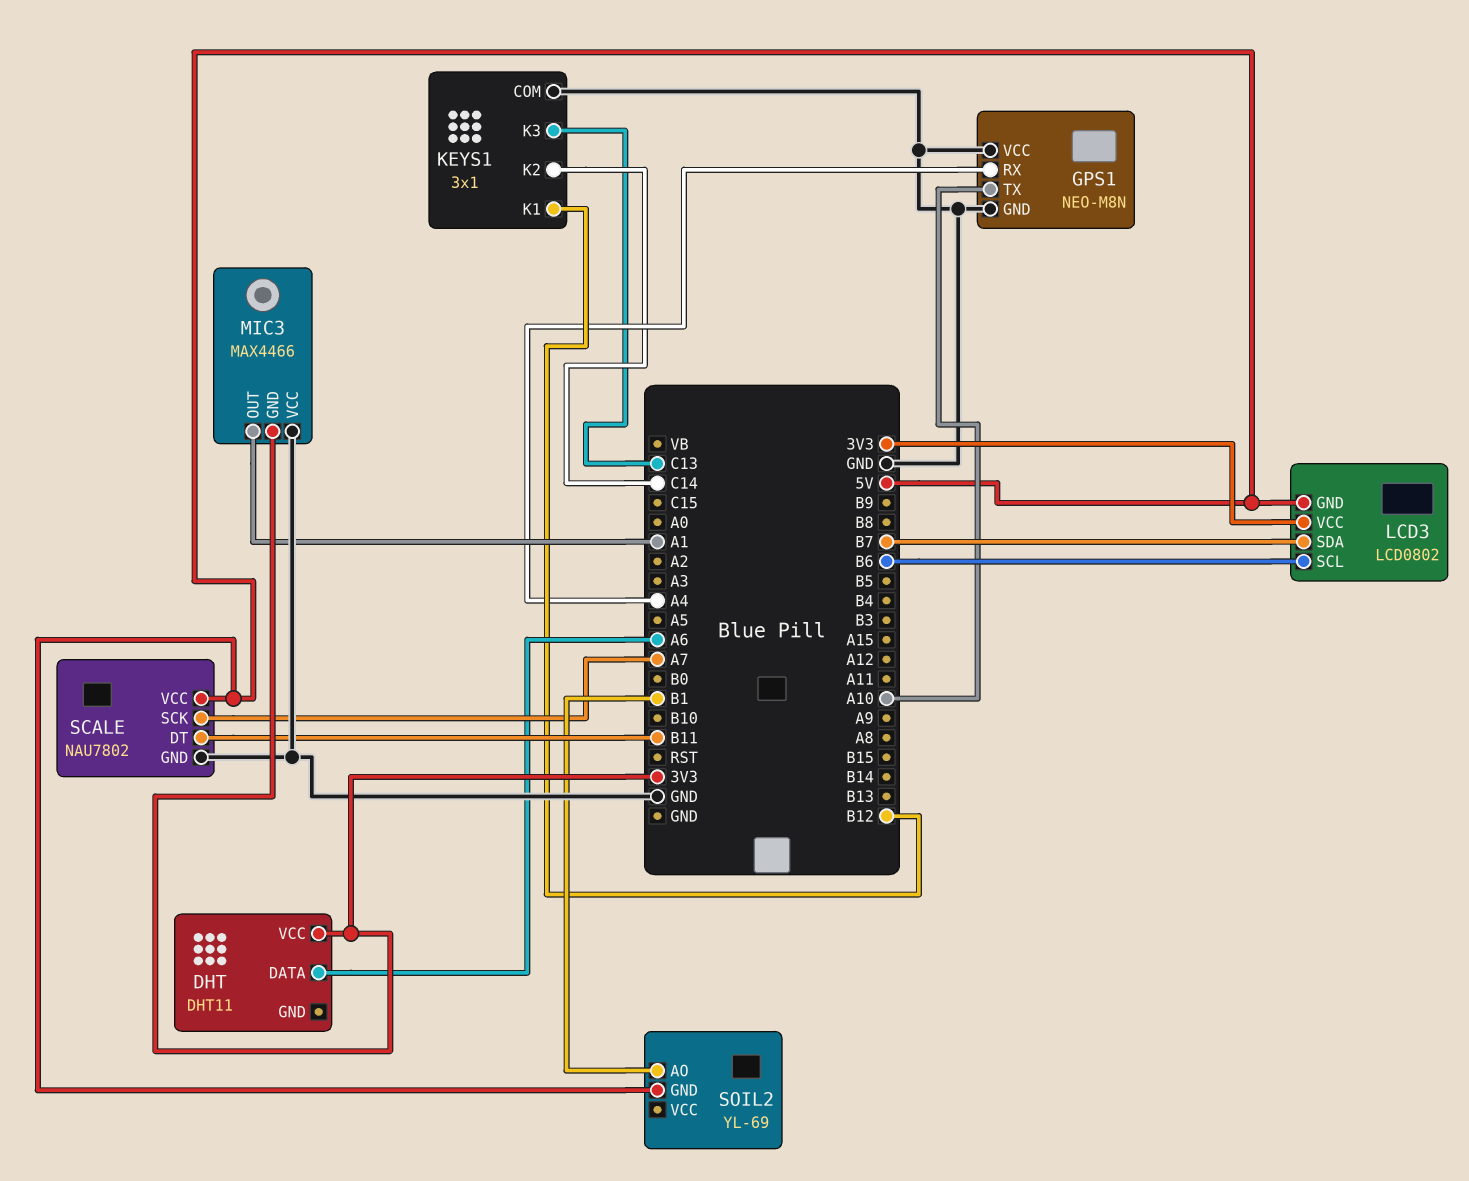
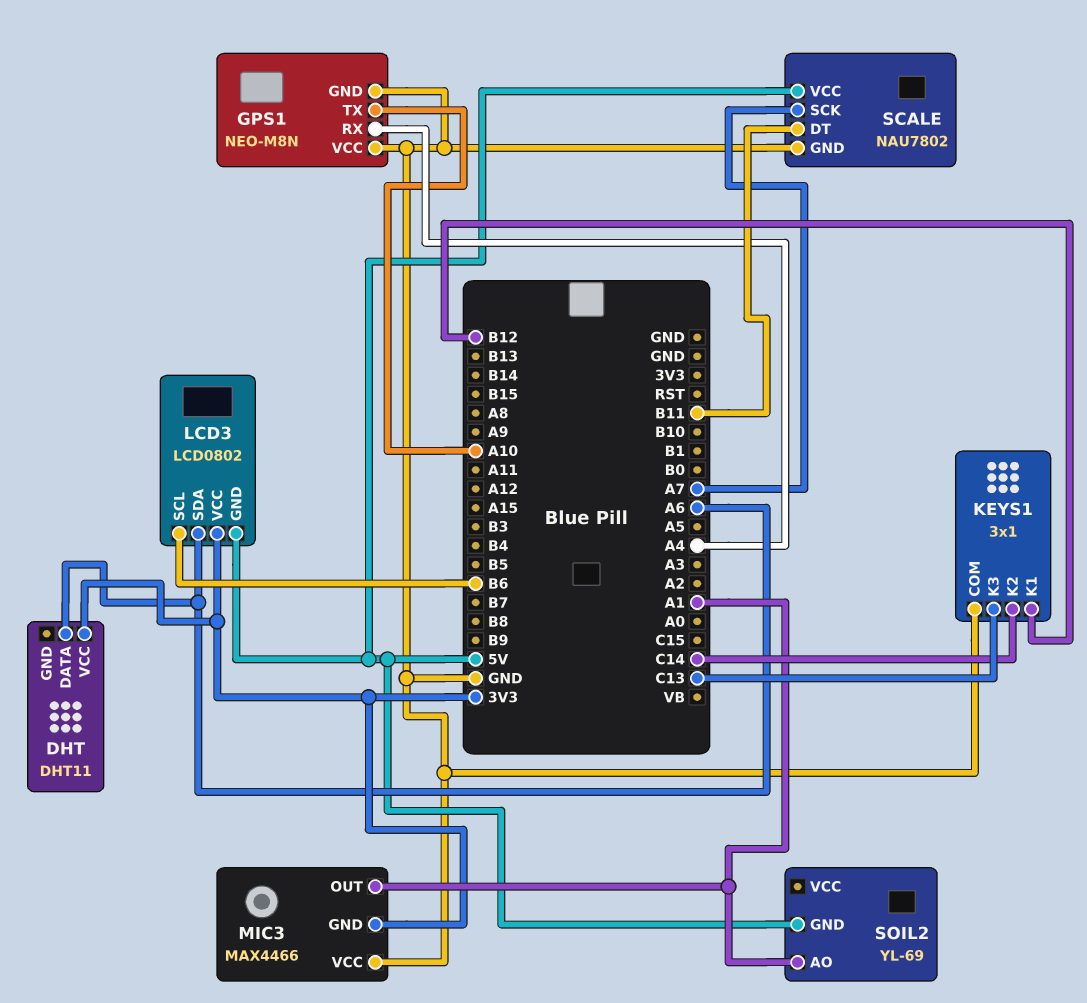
LCD3 pin SDA: B7 -> A6
SOIL2 pin AO: B1 -> A1

